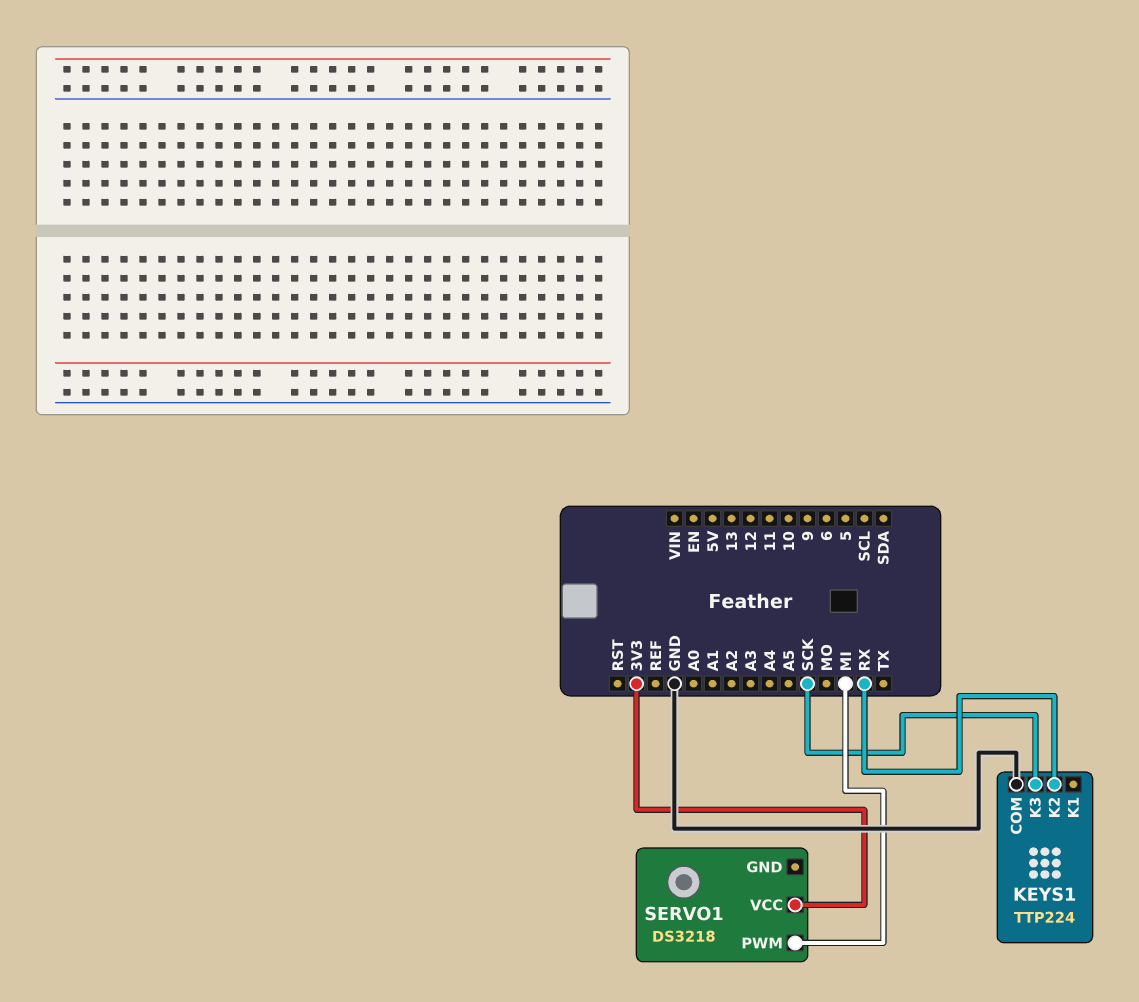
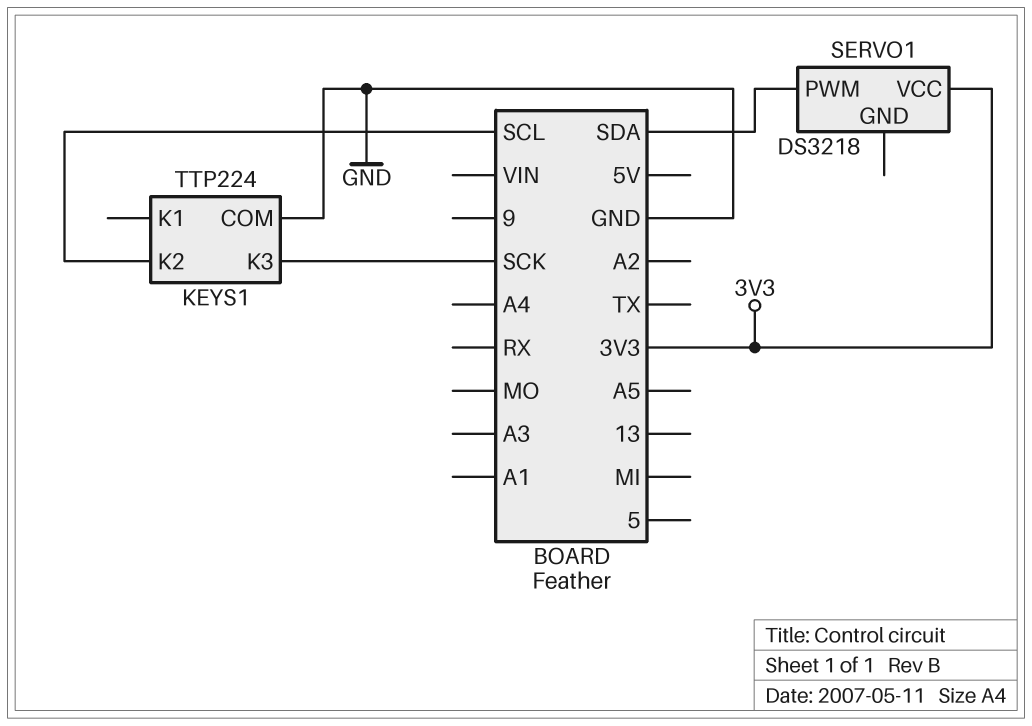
KEYS1 pin K2: RX -> SCL
SERVO1 pin PWM: MI -> SDA

